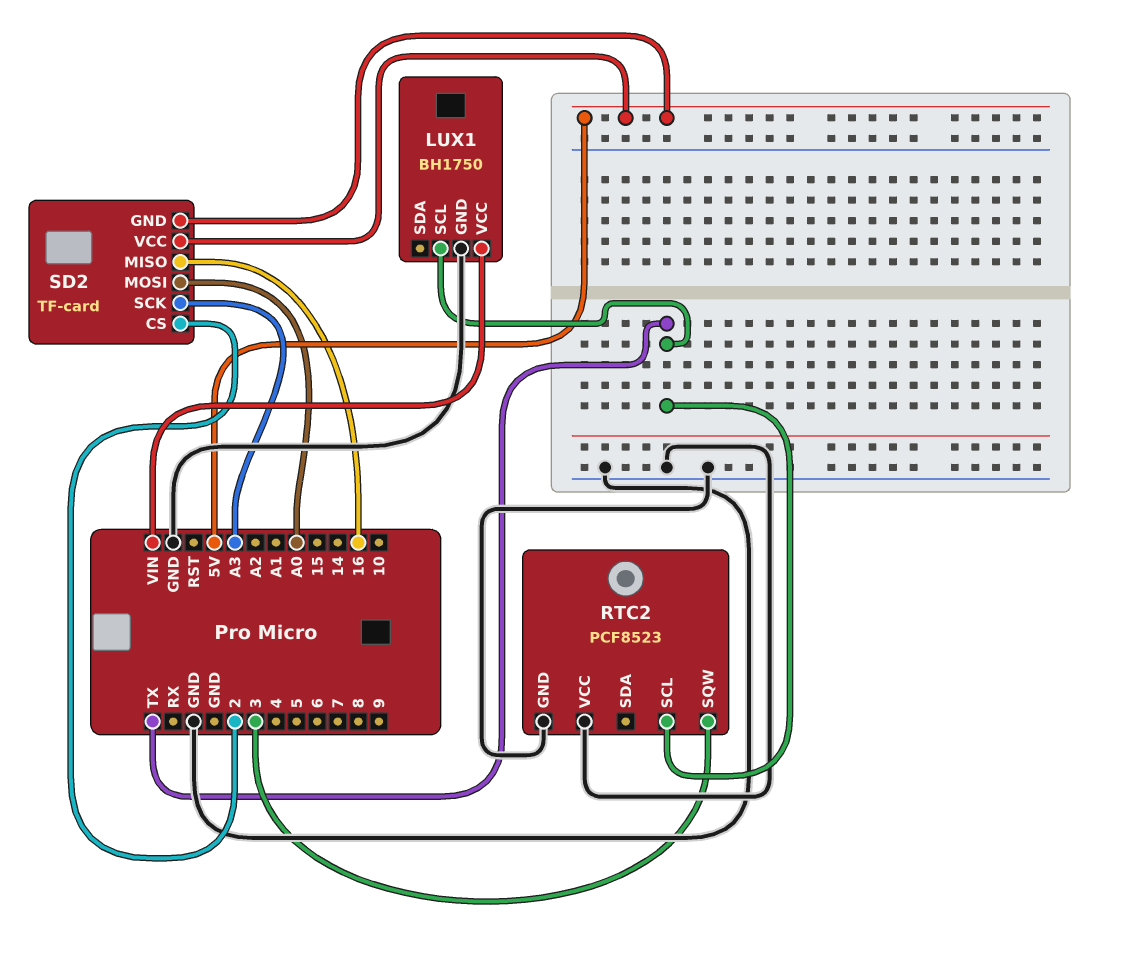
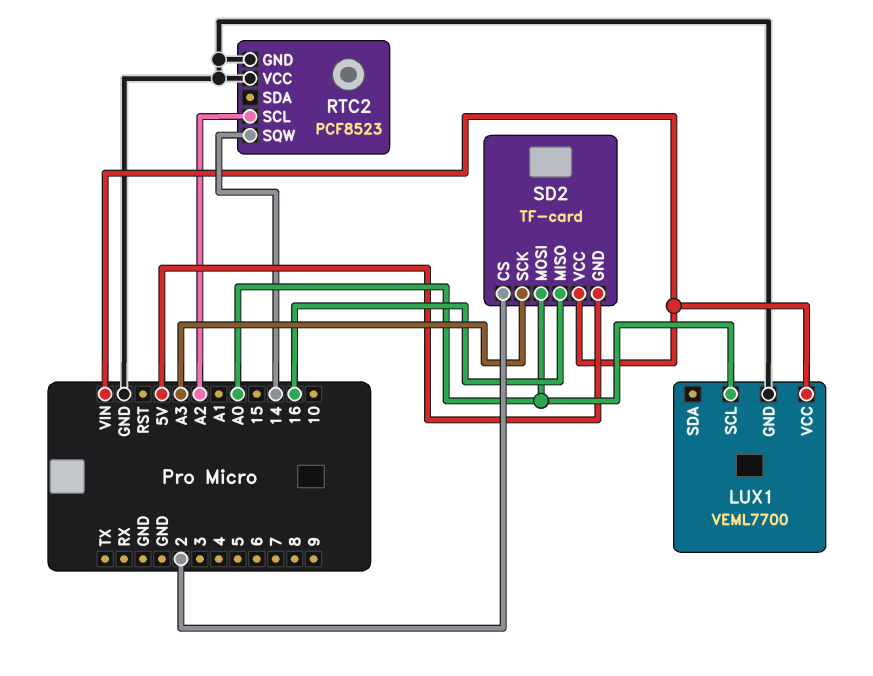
LUX1: BH1750 -> VEML7700
LUX1 pin SCL: TX -> A0
RTC2 pin SCL: TX -> A2
RTC2 pin SQW: 3 -> 14
SD2 pin VCC: 5V -> VIN

